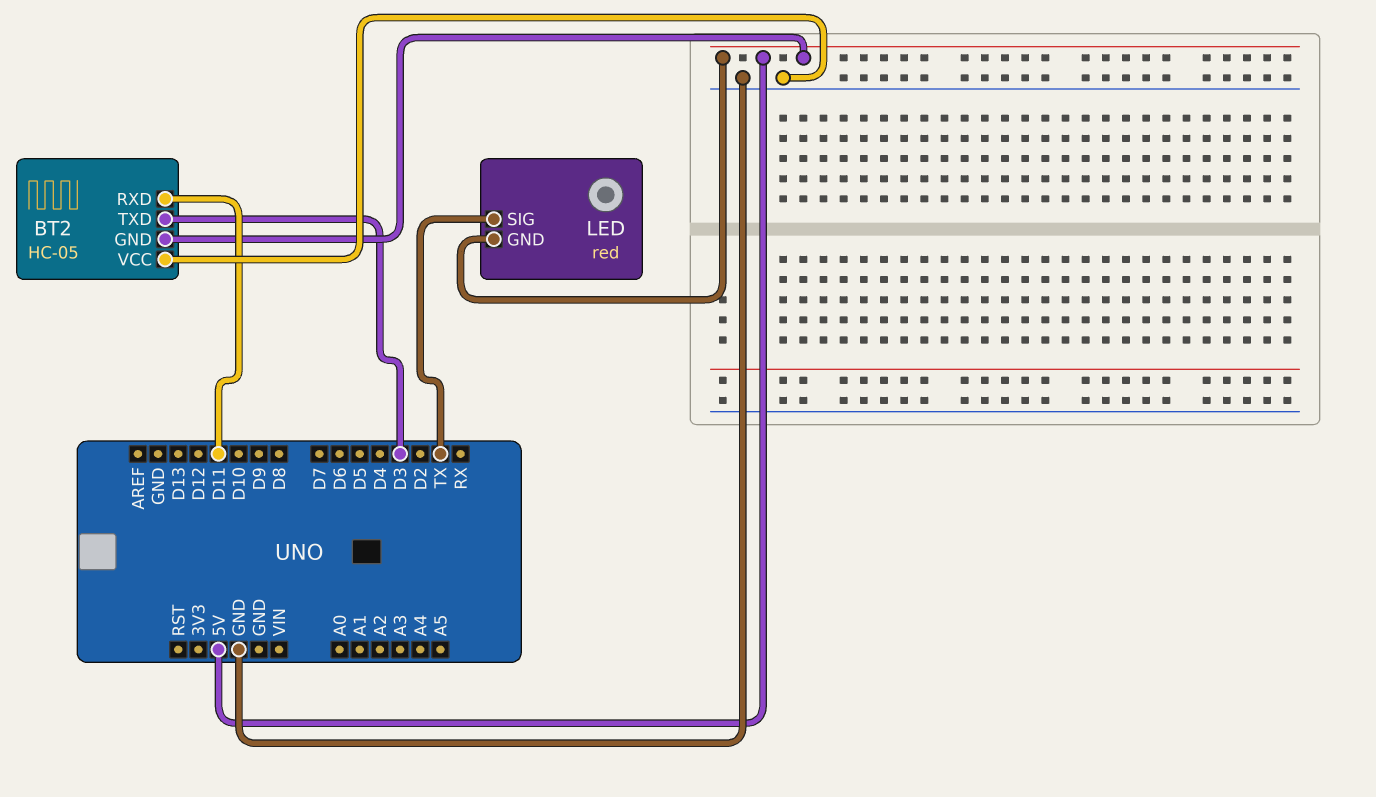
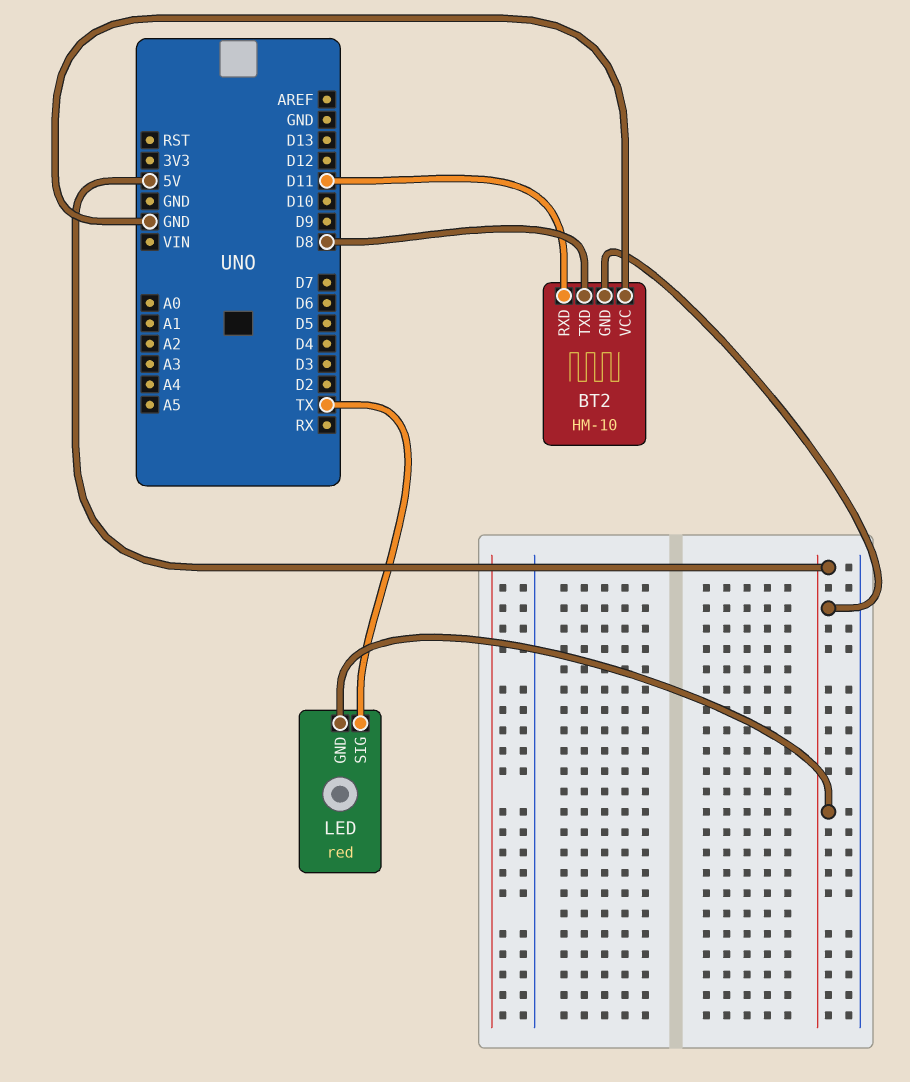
BT2: HC-05 -> HM-10
BT2 pin TXD: D3 -> D8

